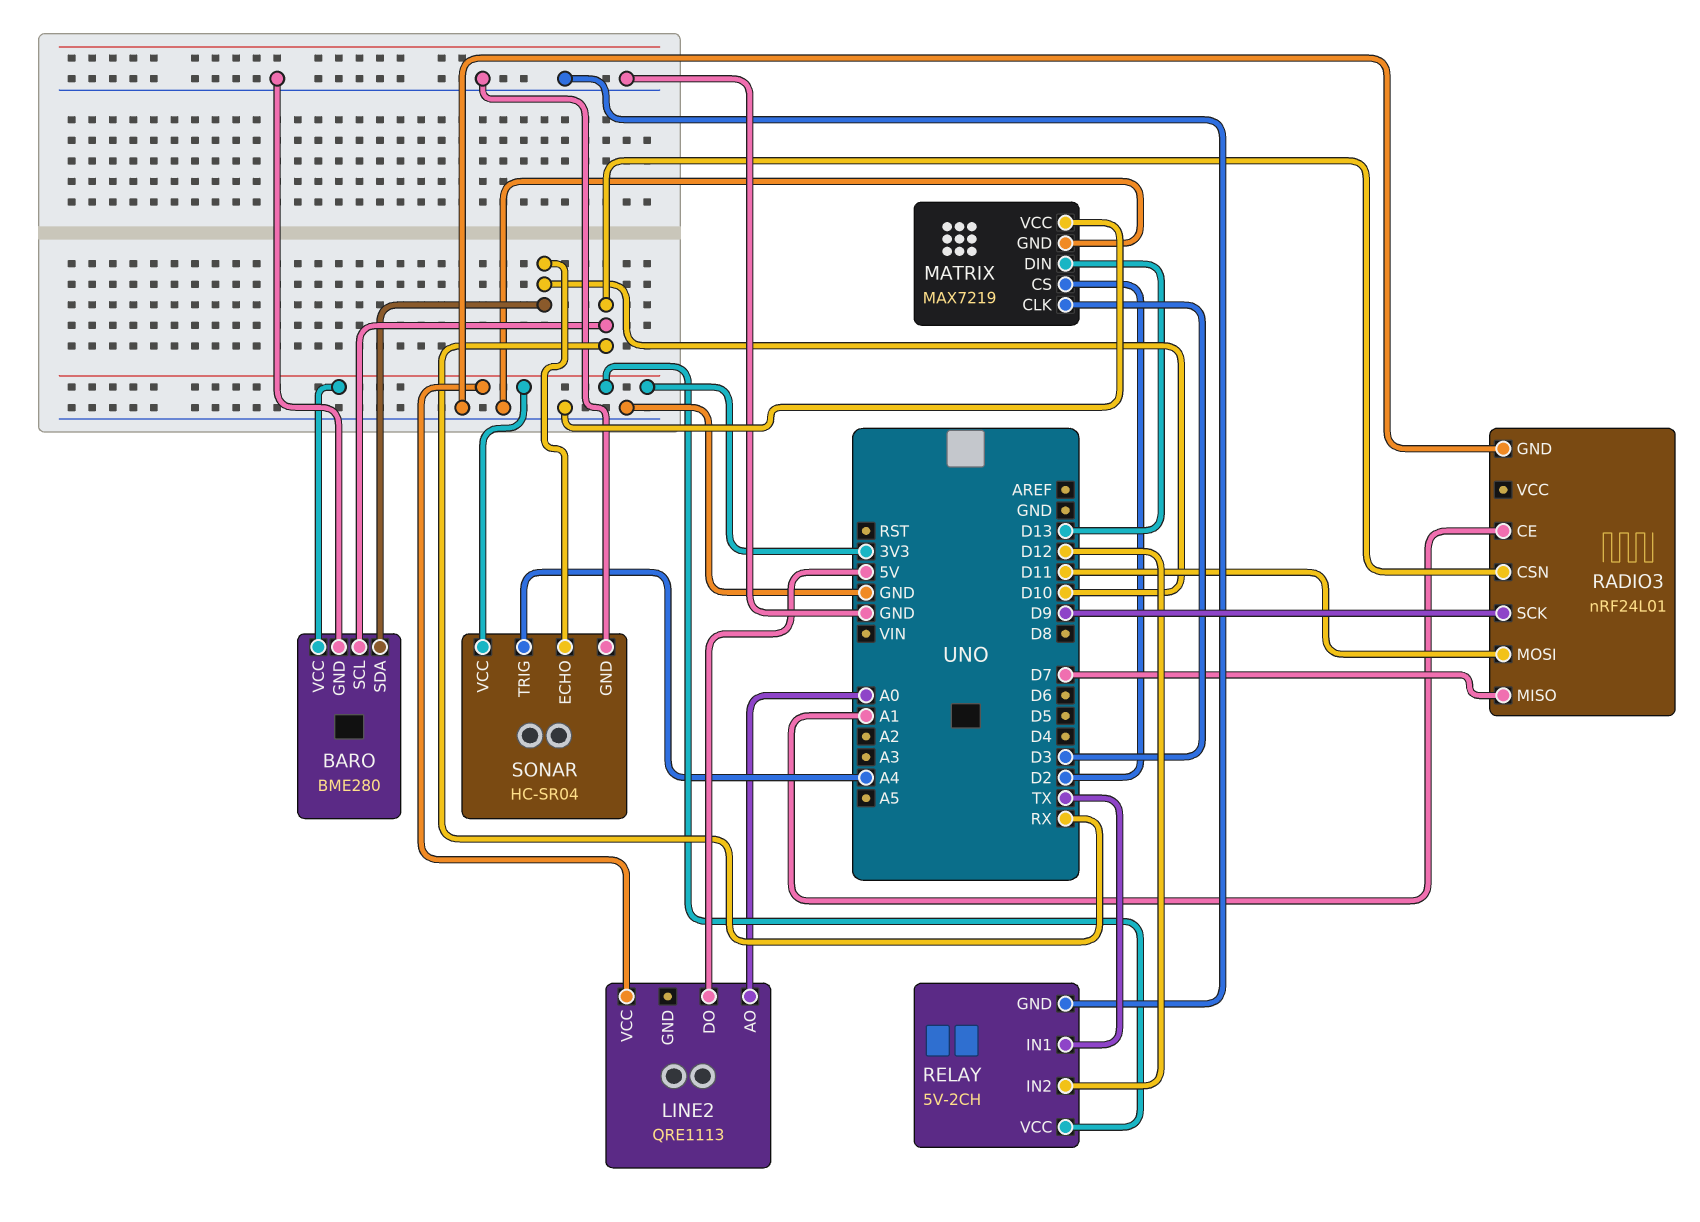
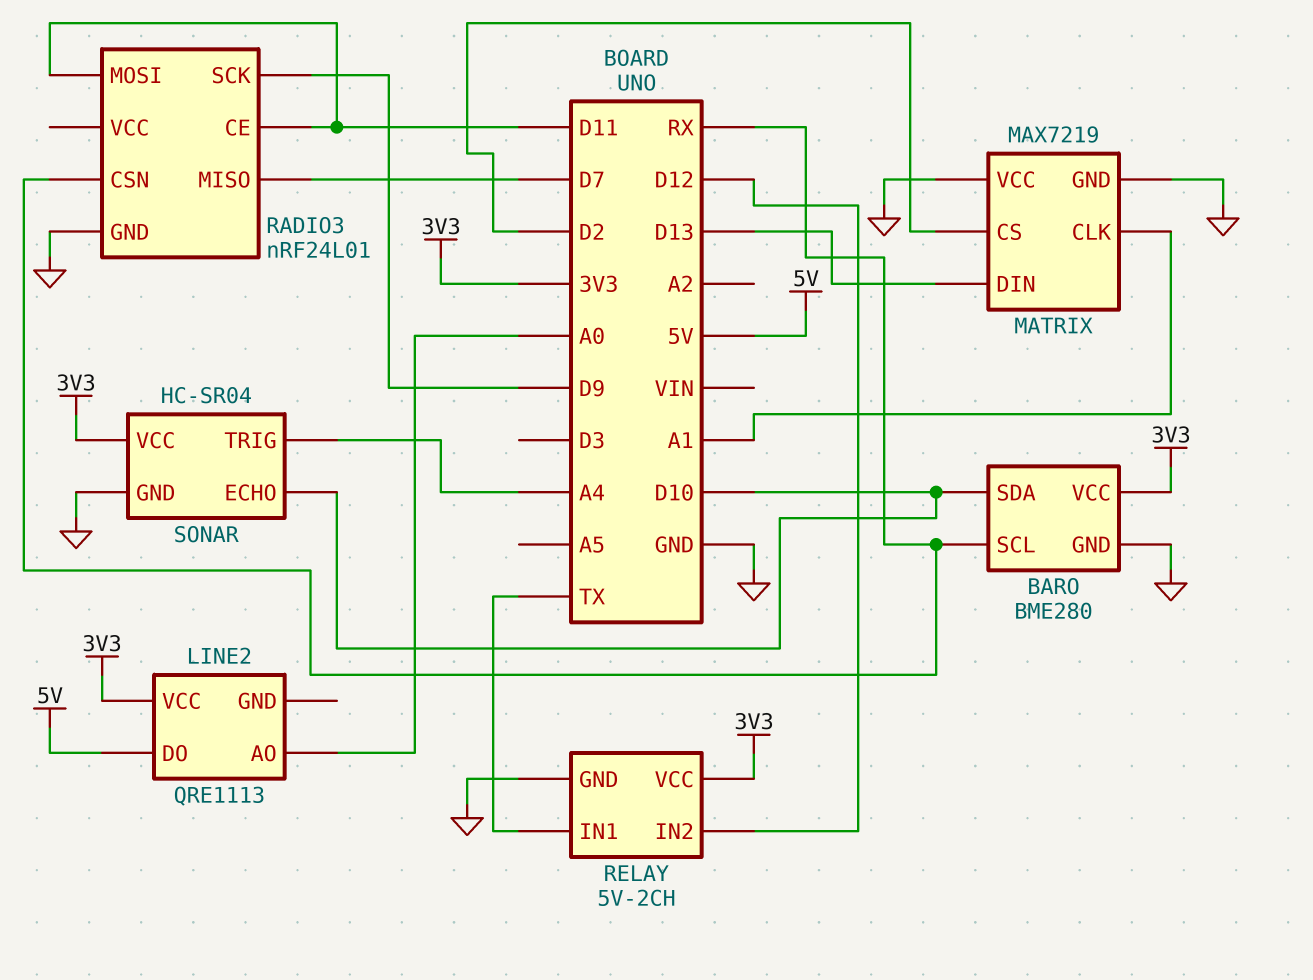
MATRIX pin CLK: D3 -> A1
RADIO3 pin CE: A1 -> D11

